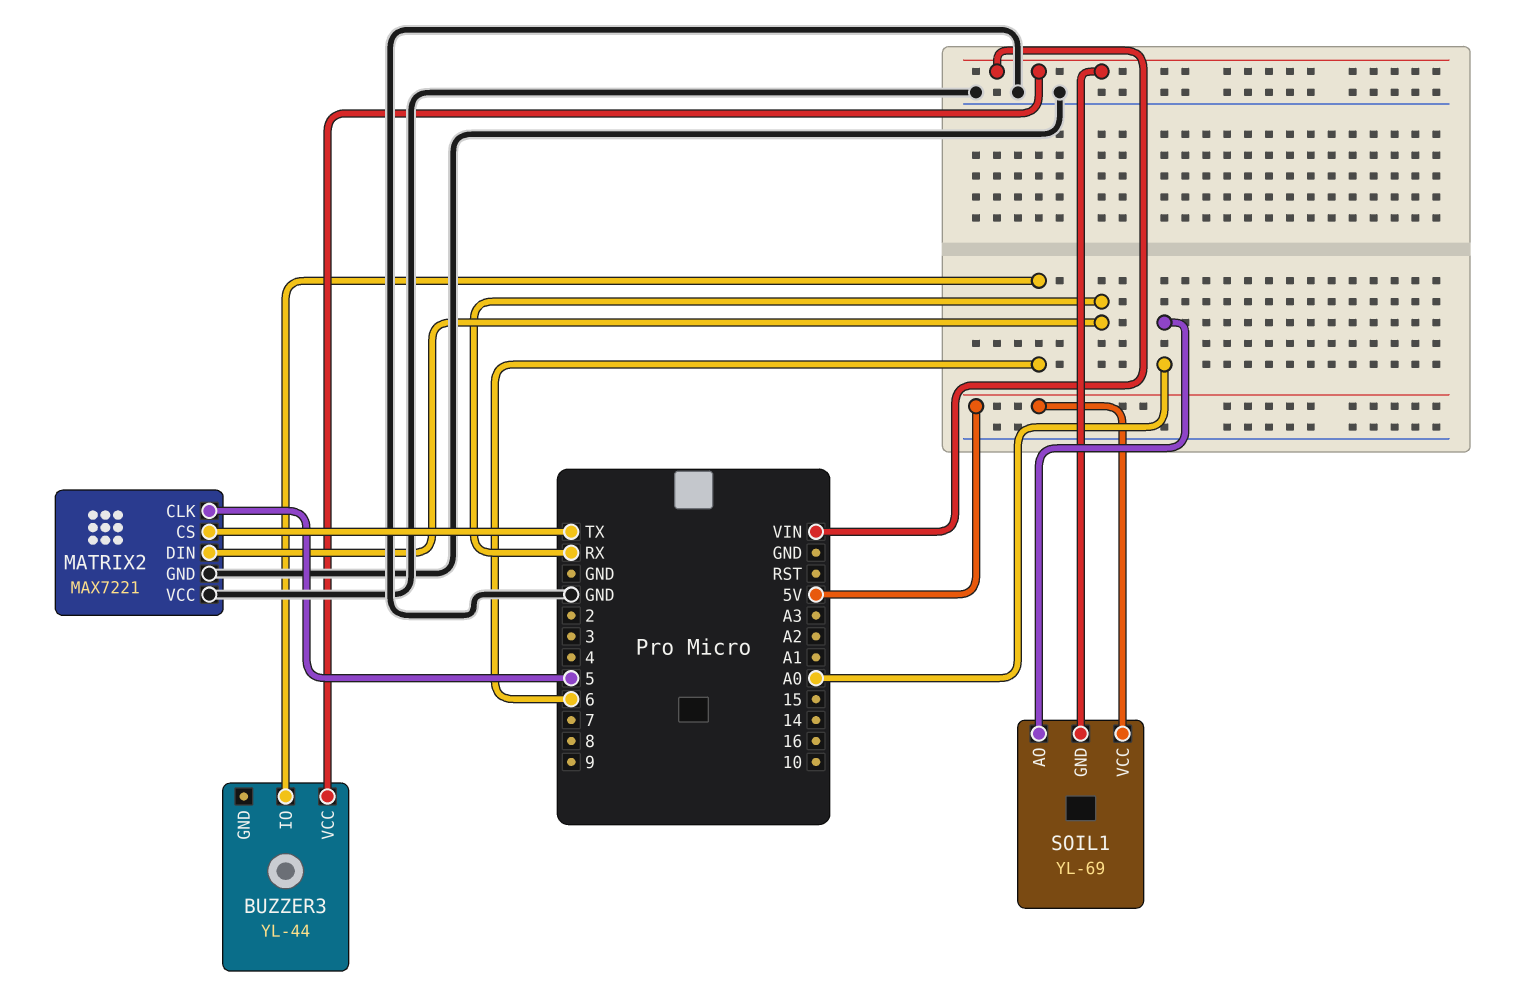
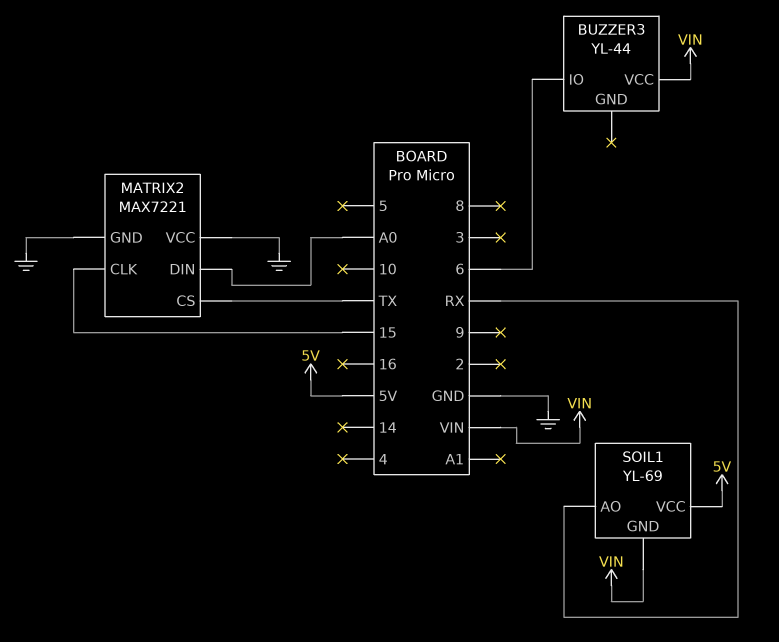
MATRIX2 pin CLK: 5 -> 15
MATRIX2 pin DIN: RX -> A0
SOIL1 pin AO: A0 -> RX

